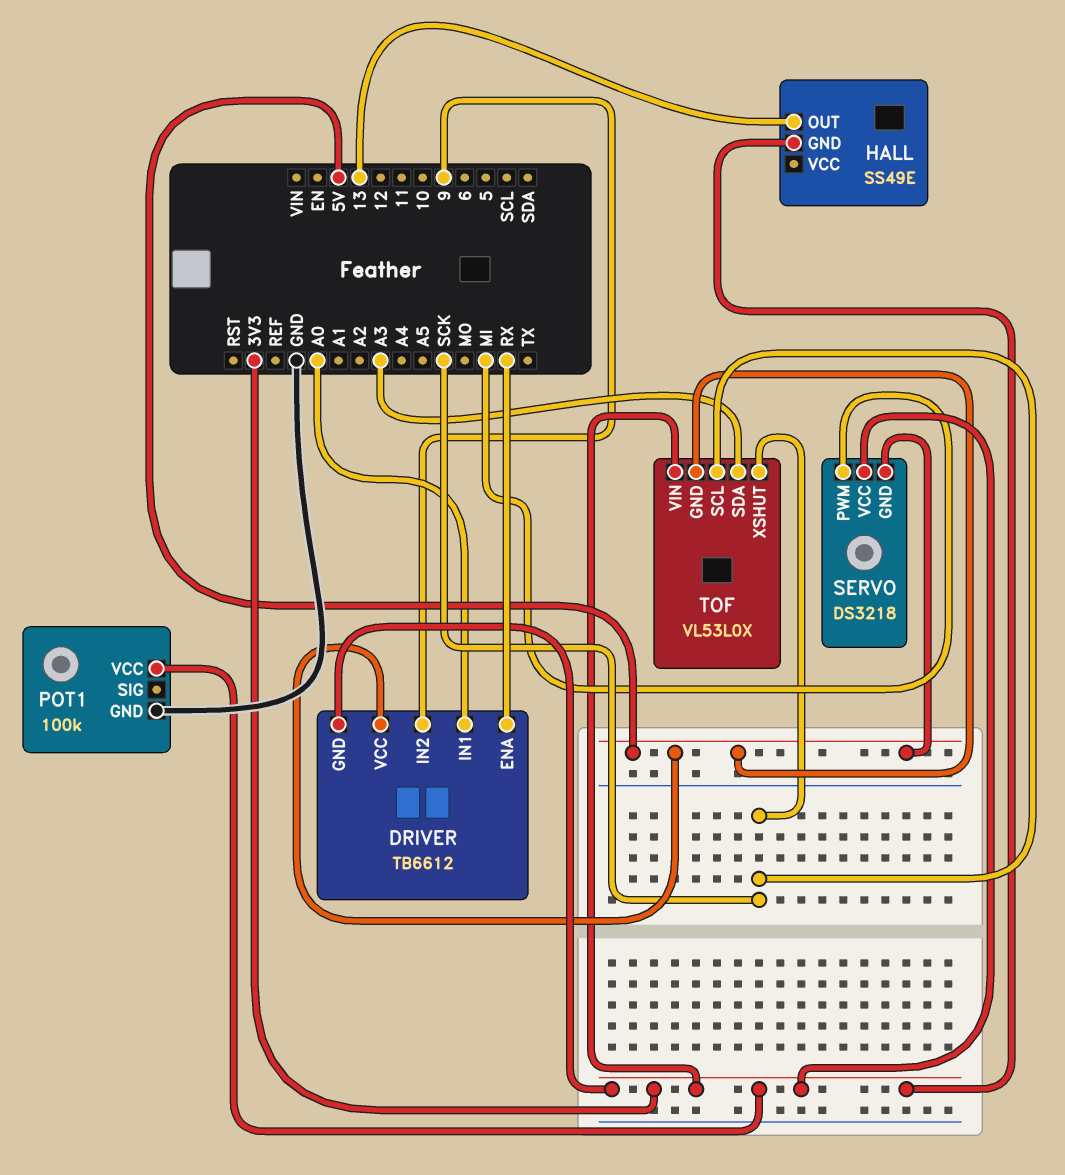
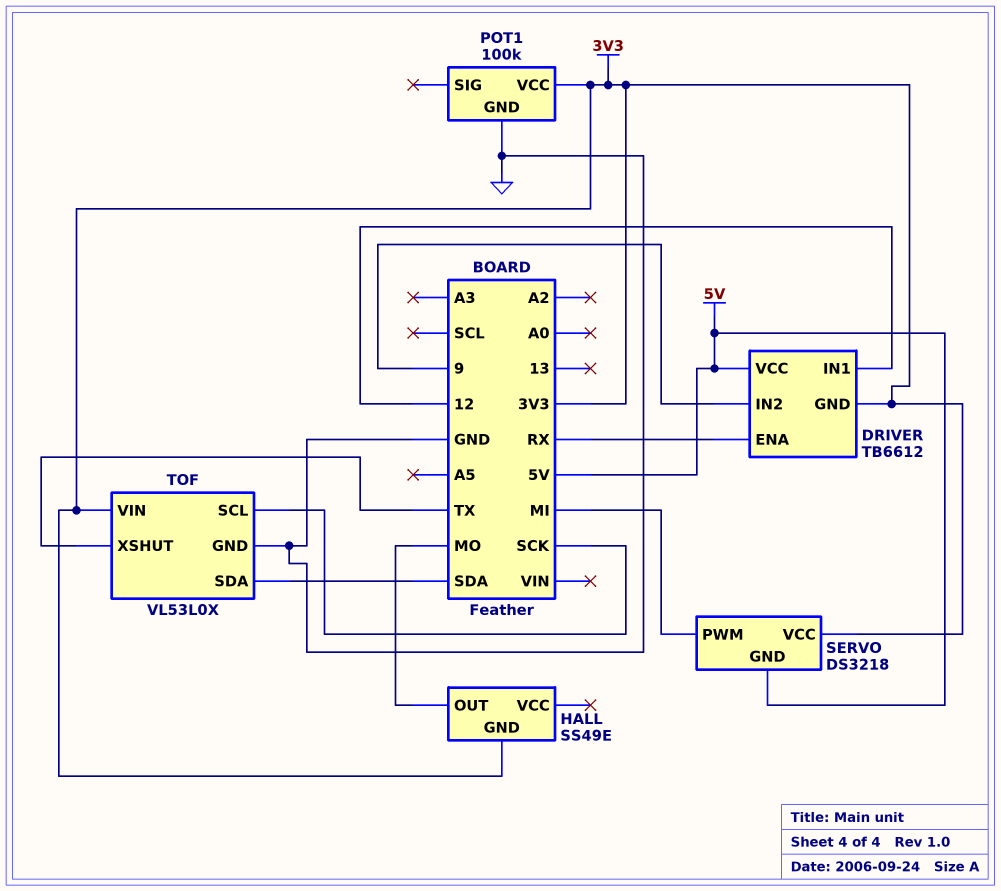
DRIVER pin IN1: A0 -> 12
HALL pin OUT: 13 -> MO
TOF pin GND: 5V -> GND
TOF pin SDA: A3 -> SDA
TOF pin XSHUT: SCK -> TX

